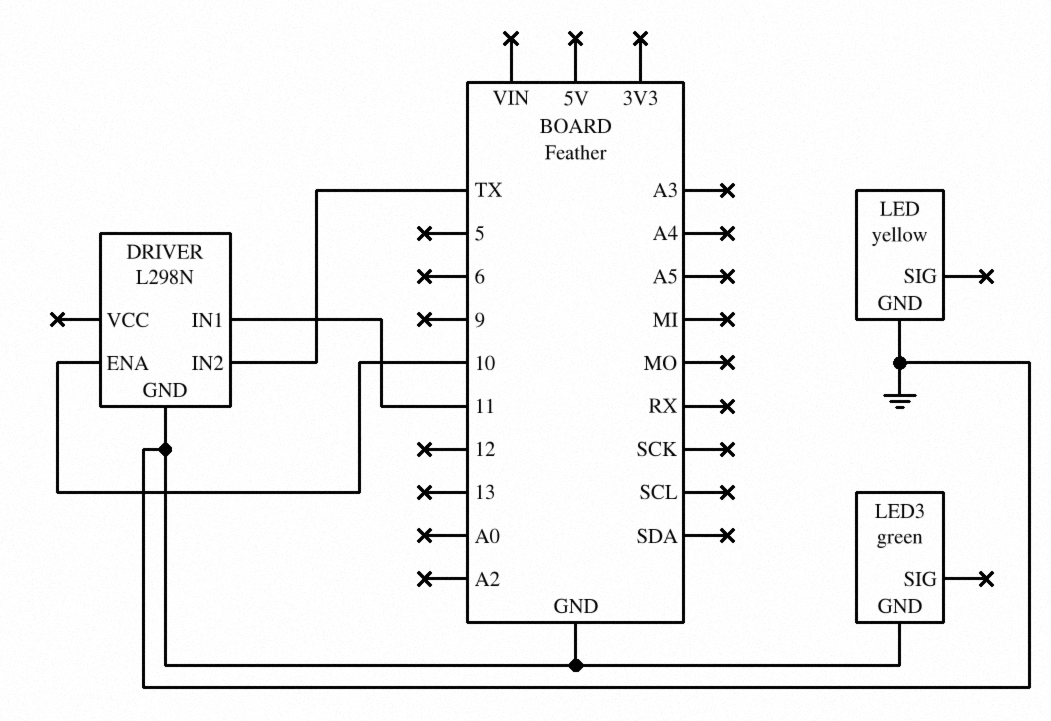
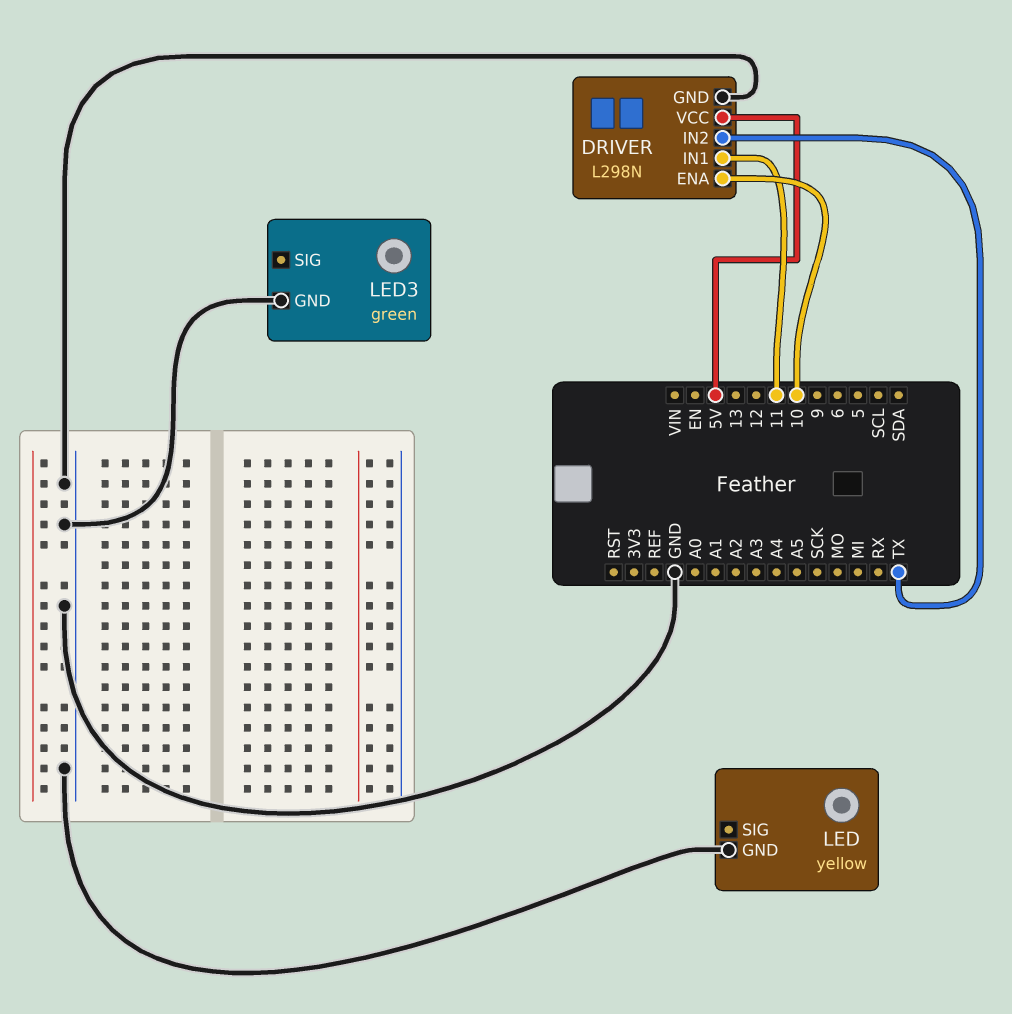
DRIVER pin VCC: none -> 5V

